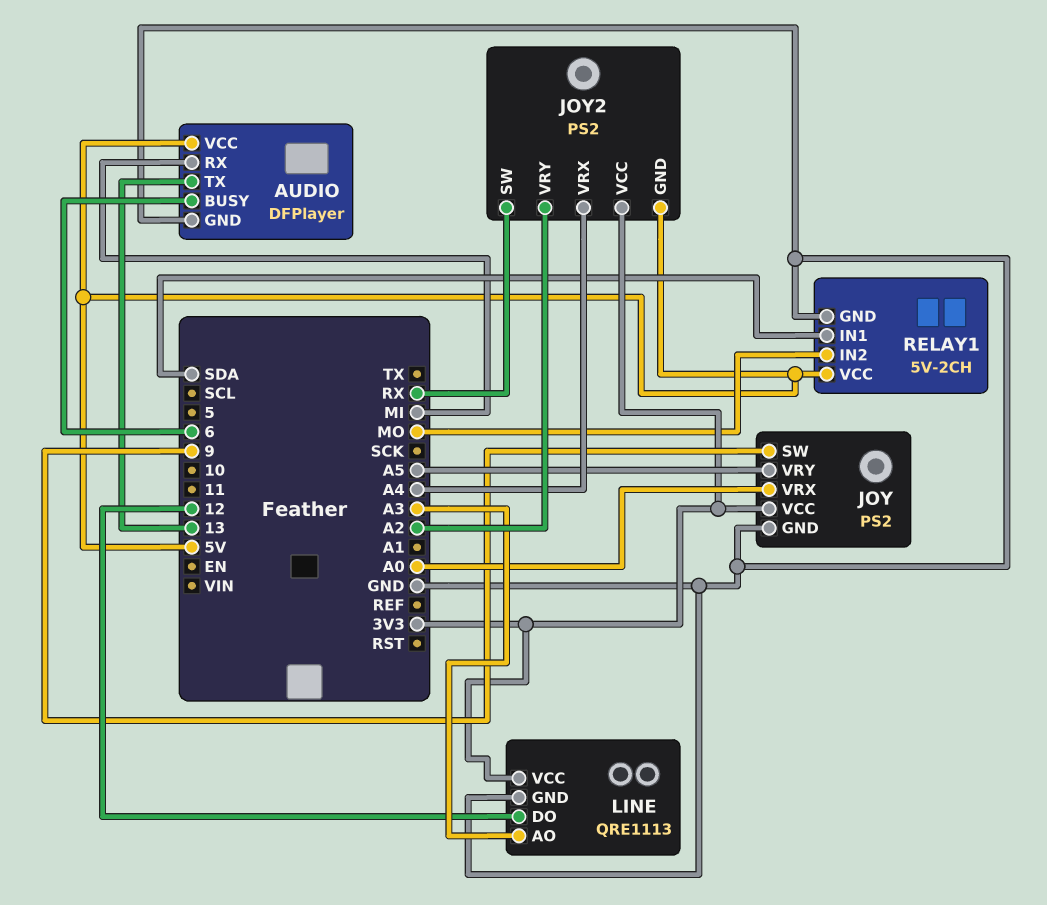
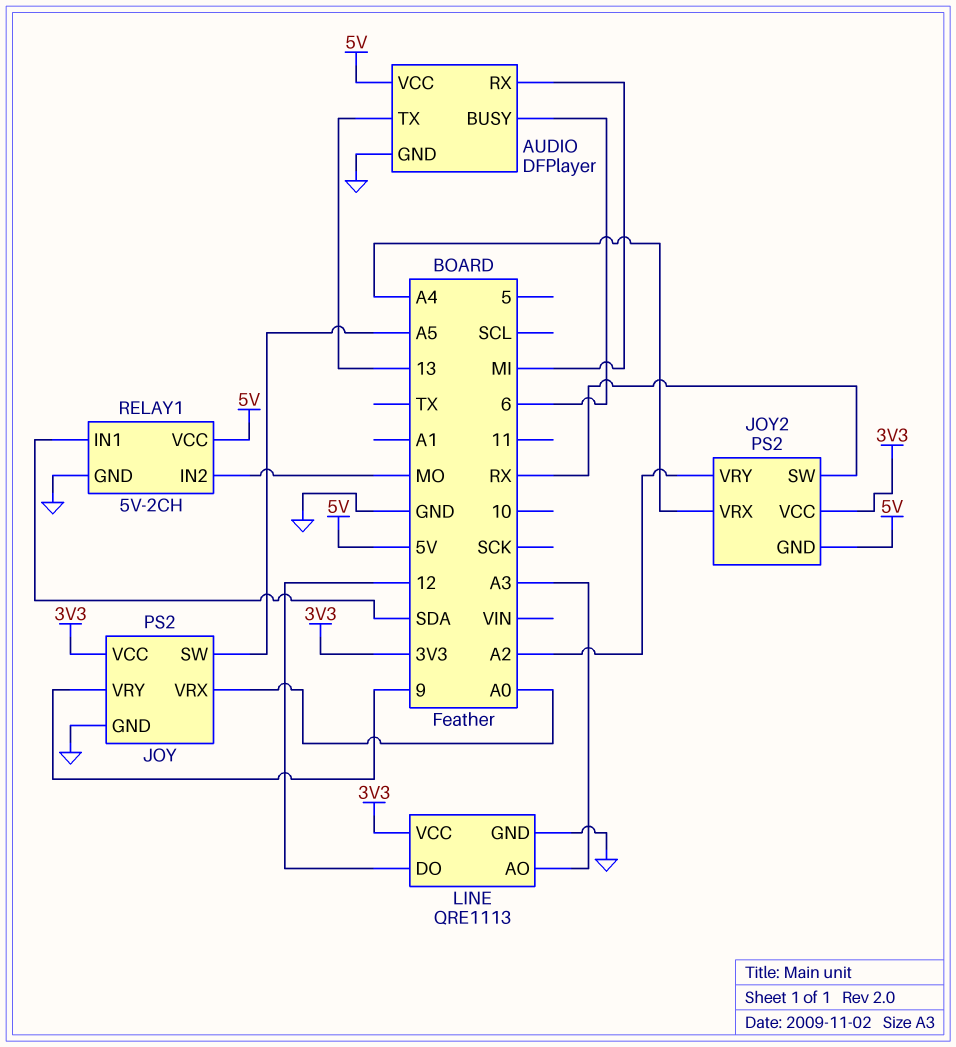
JOY pin SW: 9 -> A5
JOY pin VRY: A5 -> 9

